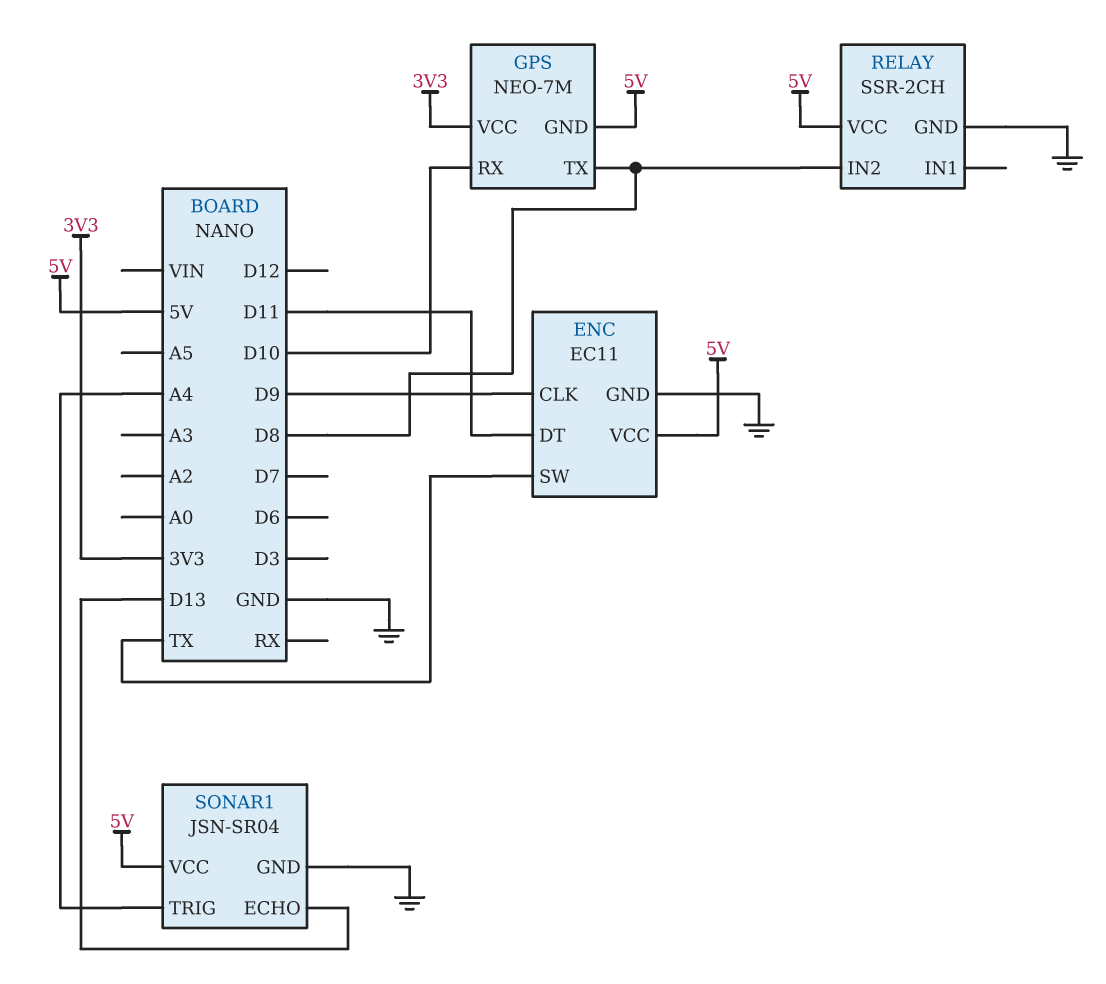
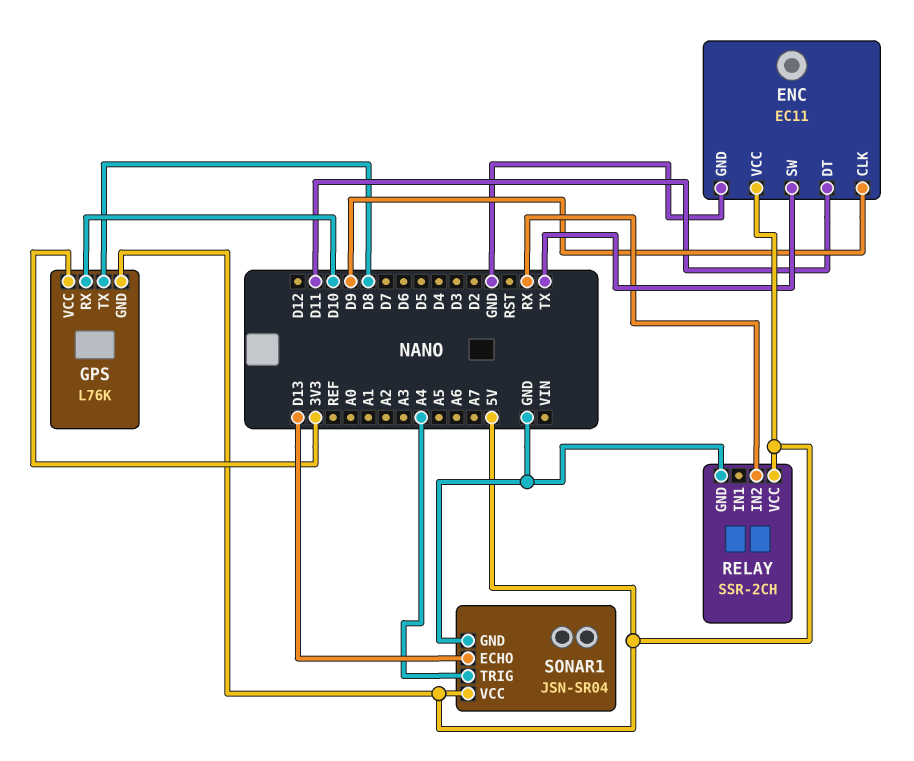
GPS: NEO-7M -> L76K
RELAY pin IN2: D8 -> RX

